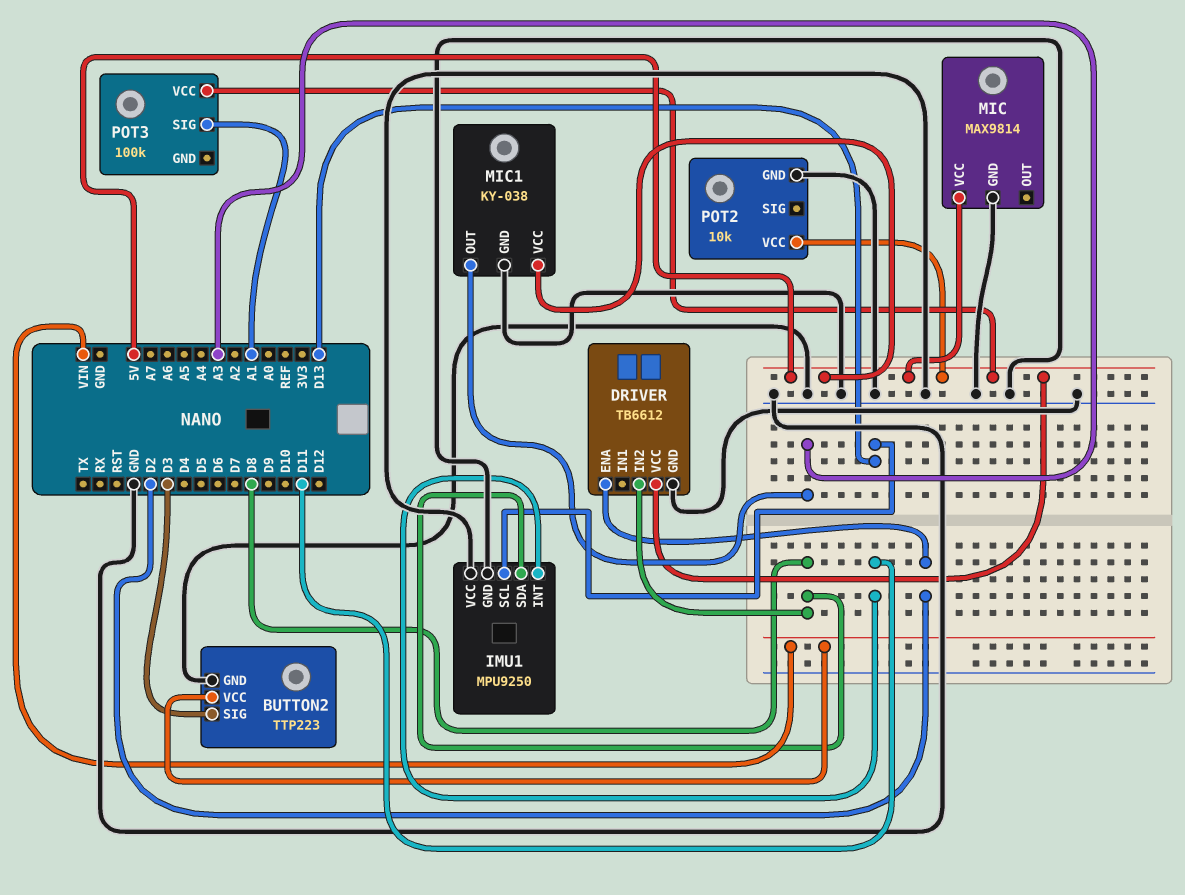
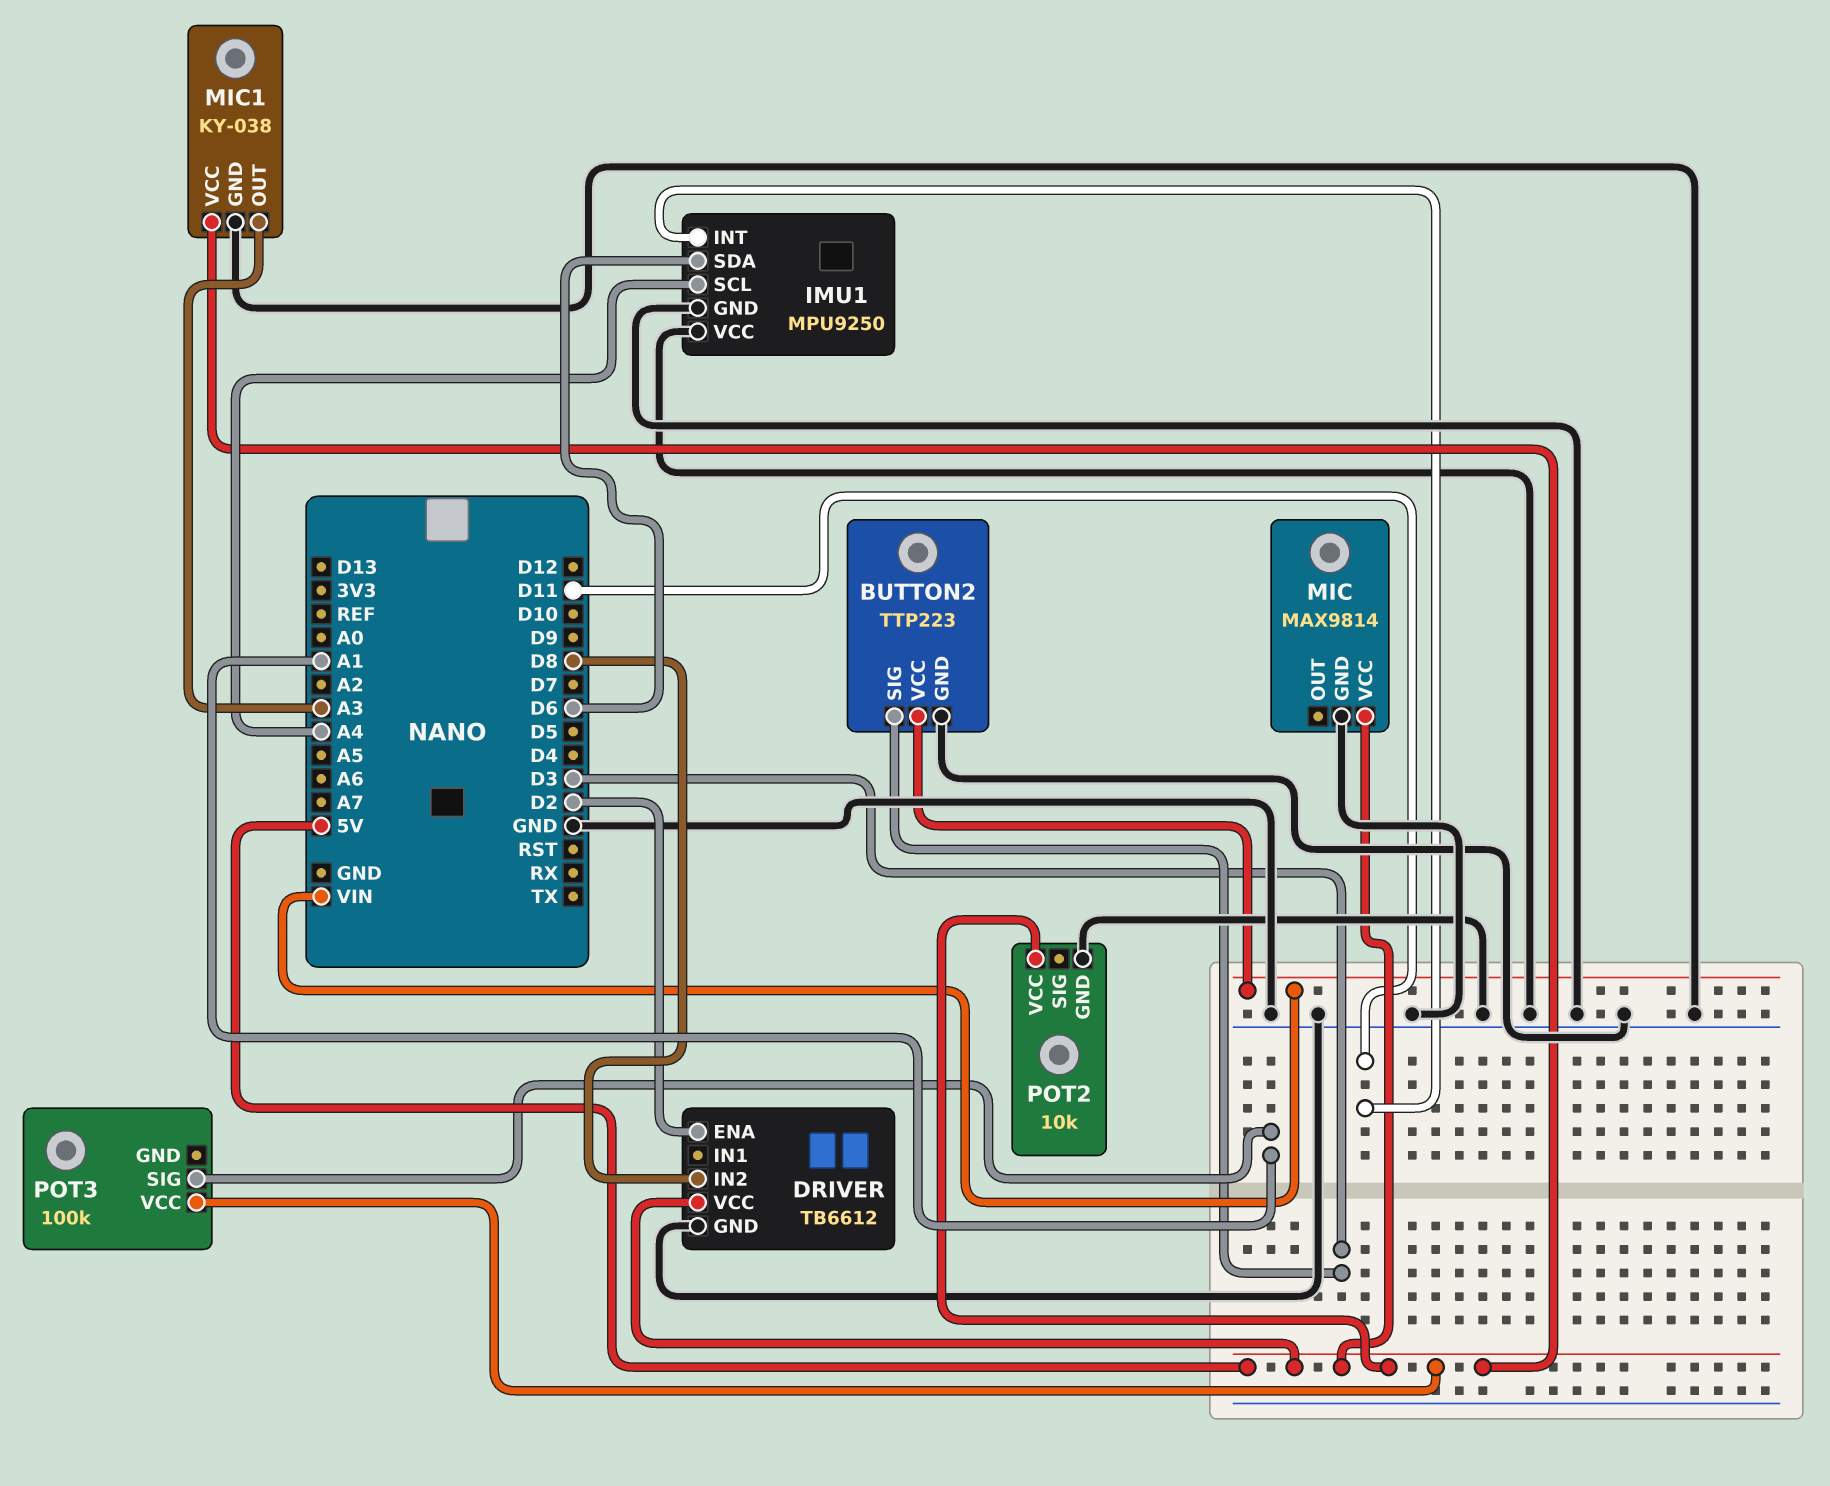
IMU1 pin SCL: D13 -> A4
IMU1 pin SDA: D8 -> D6

